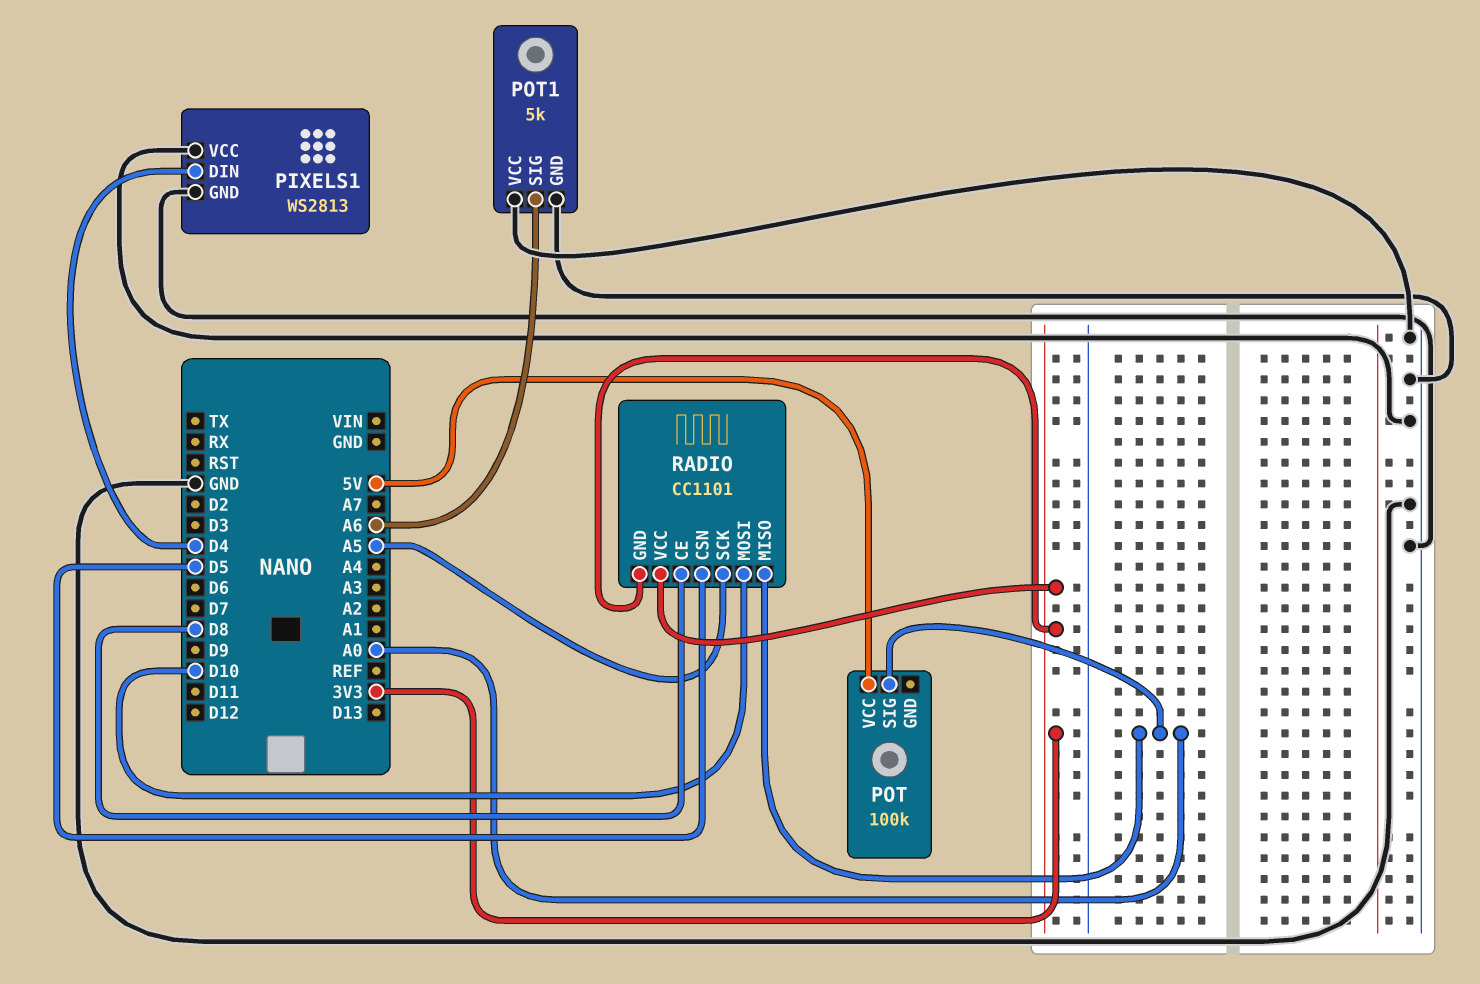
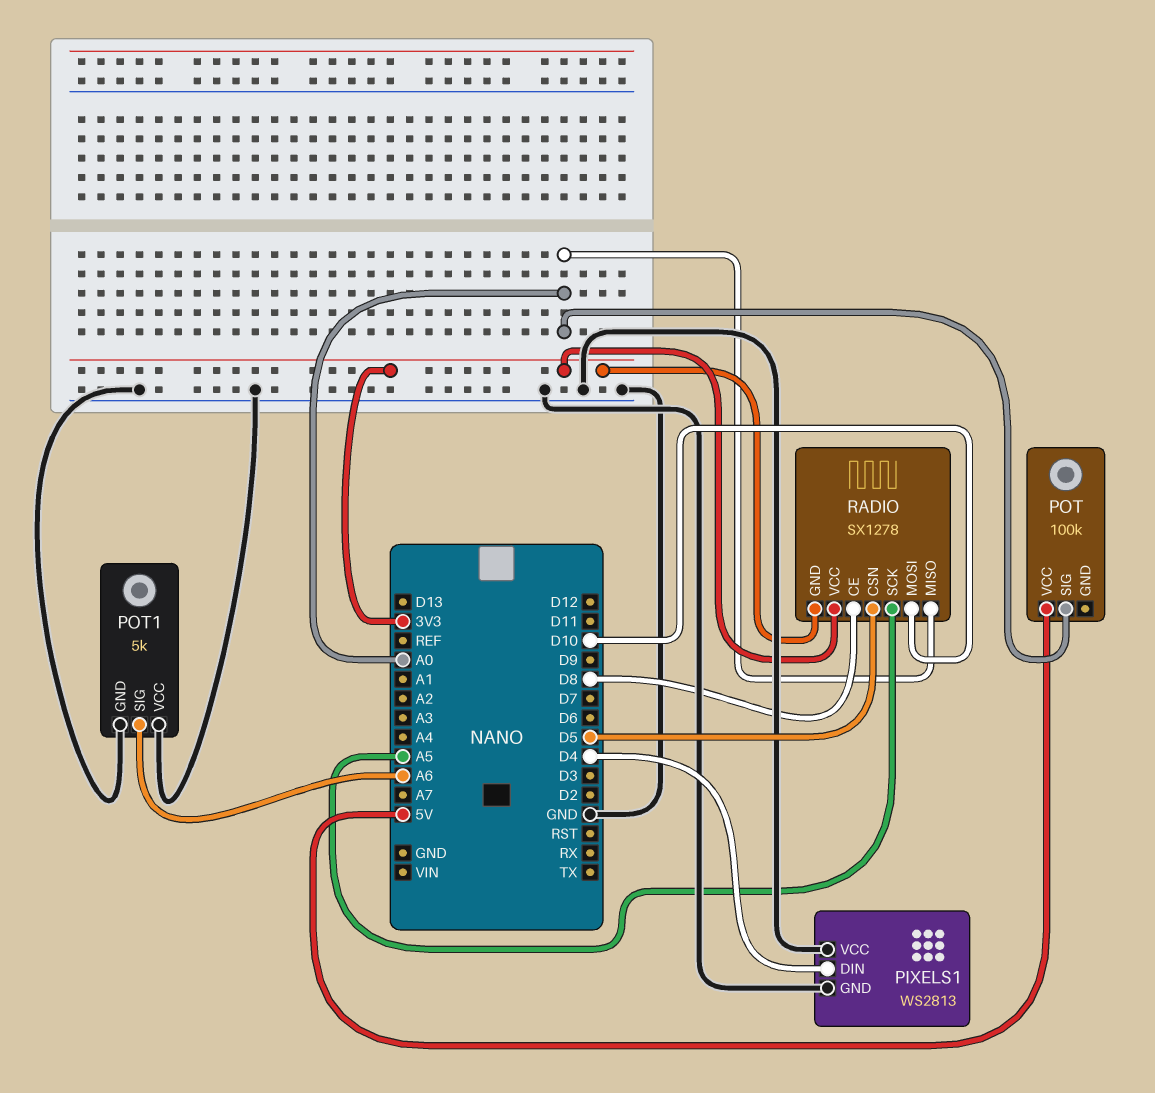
RADIO: CC1101 -> SX1278

